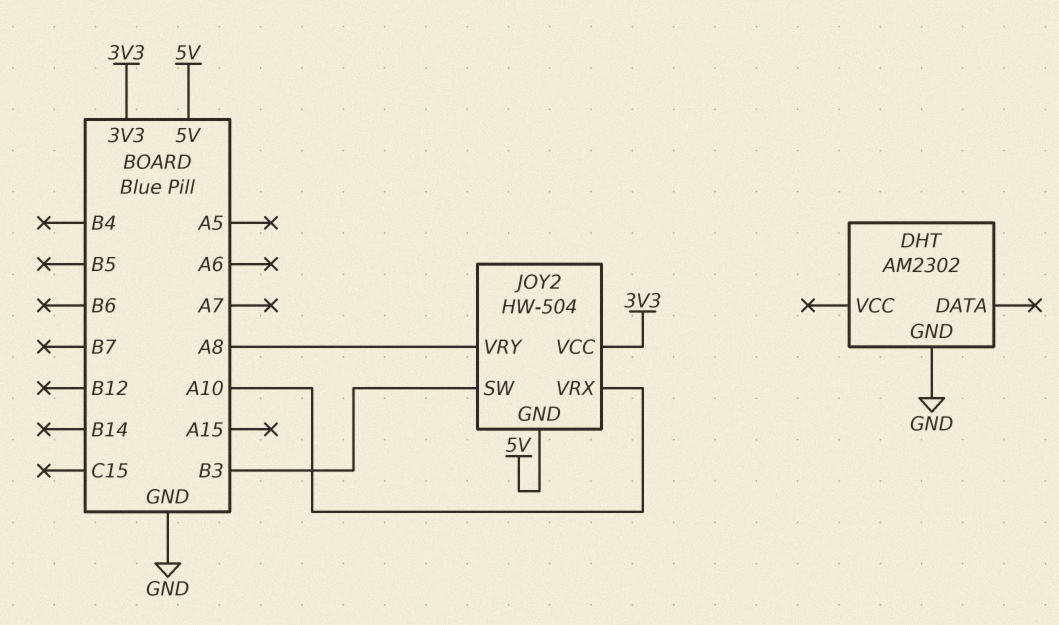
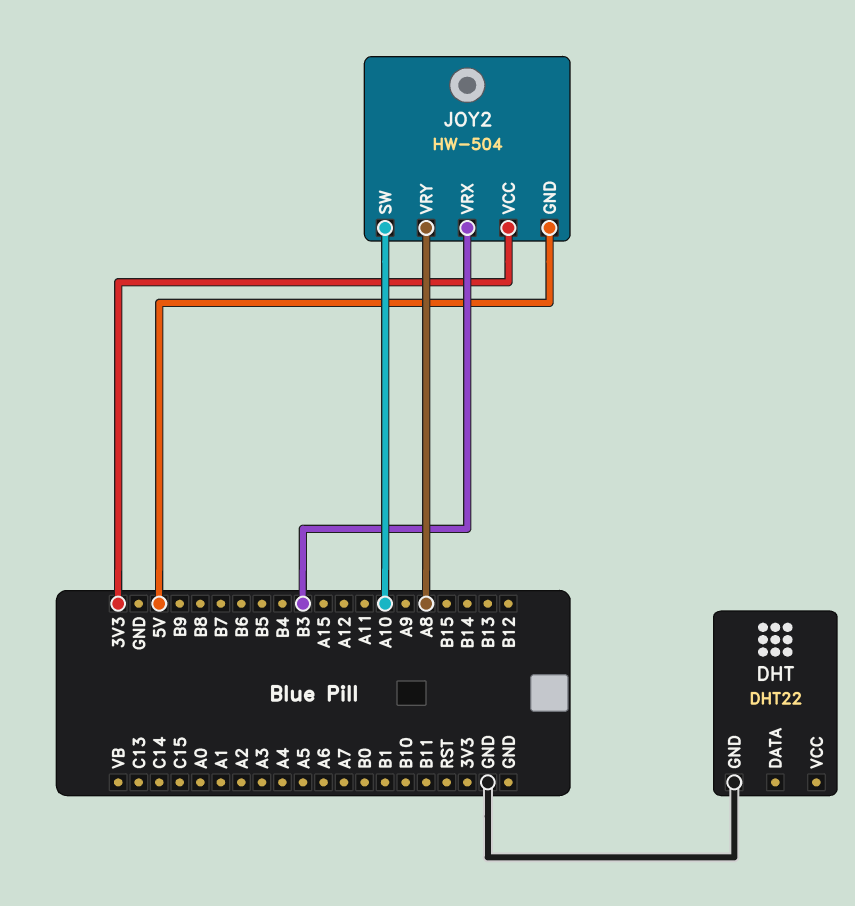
DHT: AM2302 -> DHT22
JOY2 pin SW: B3 -> A10
JOY2 pin VRX: A10 -> B3

